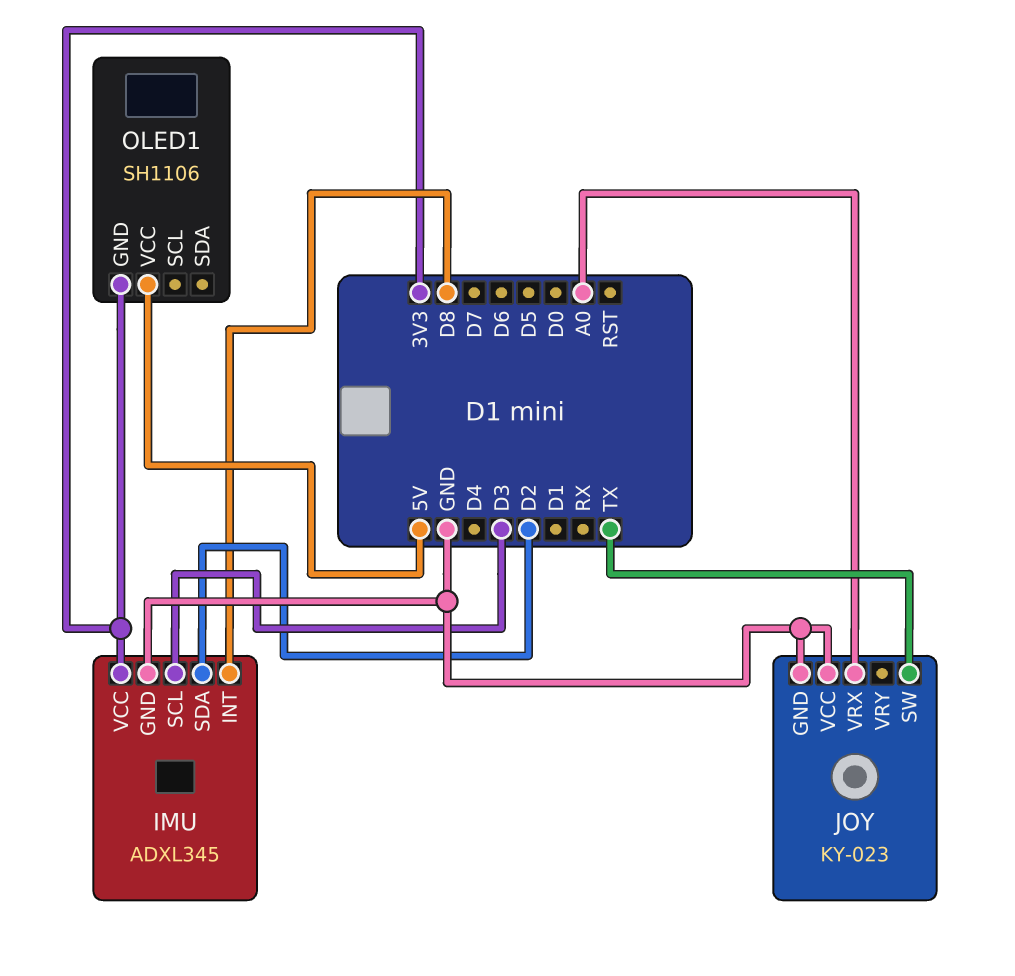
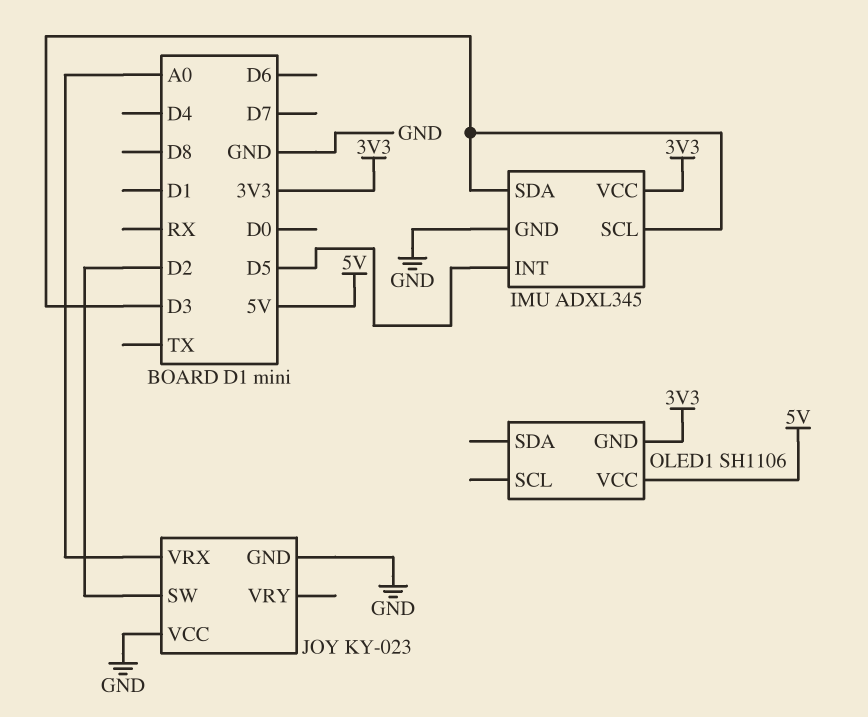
IMU pin INT: D8 -> D5
IMU pin SDA: D2 -> D3
JOY pin SW: TX -> D2

